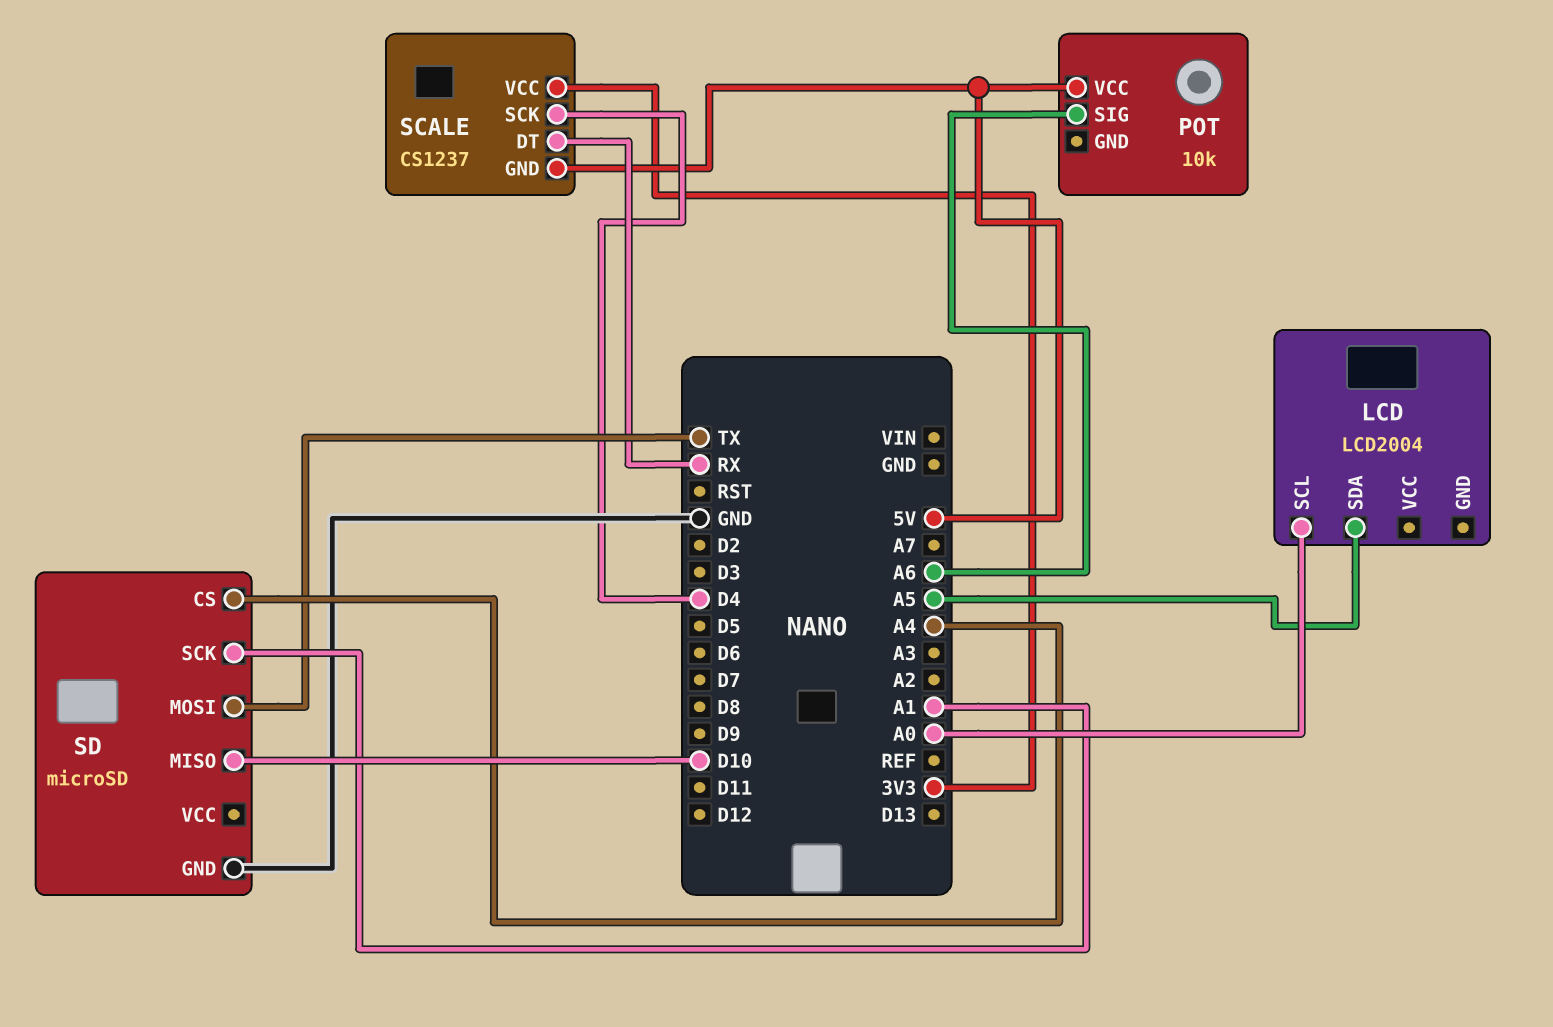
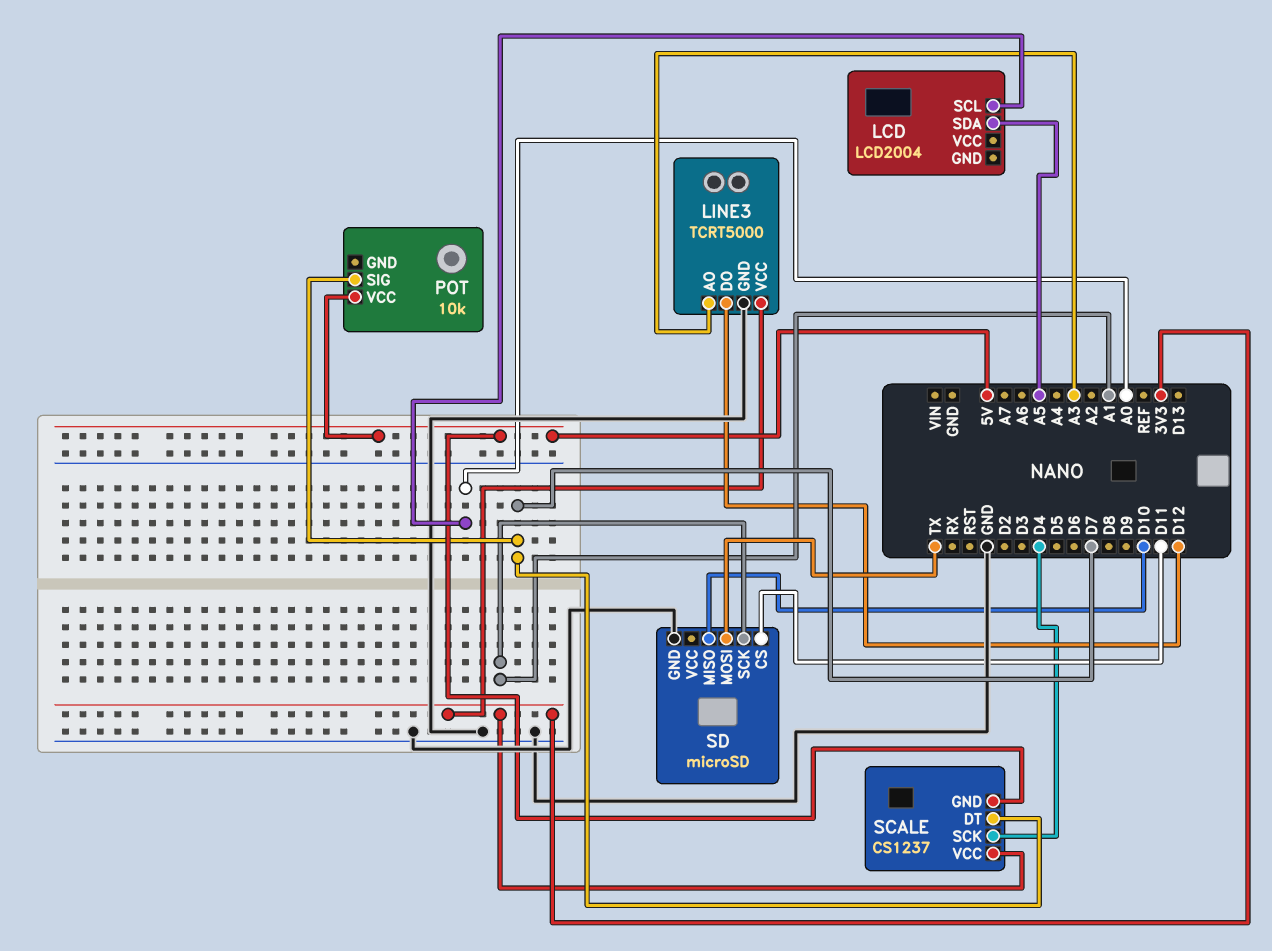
LINE3: none -> TCRT5000
LINE3 pin AO: none -> A3
LINE3 pin DO: none -> D12
LINE3 pin GND: none -> GND
LINE3 pin VCC: none -> 3V3
POT pin SIG: A6 -> D7
SCALE pin DT: RX -> D7
SD pin CS: A4 -> D11

